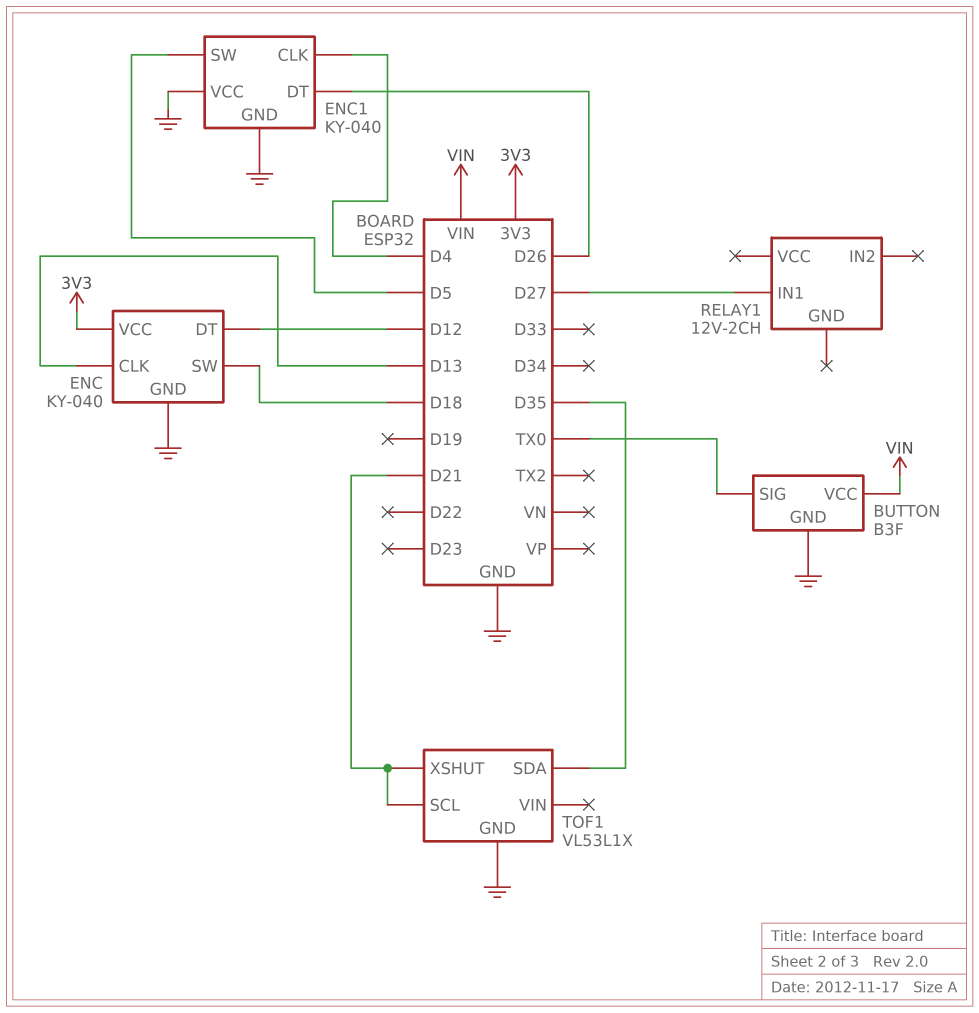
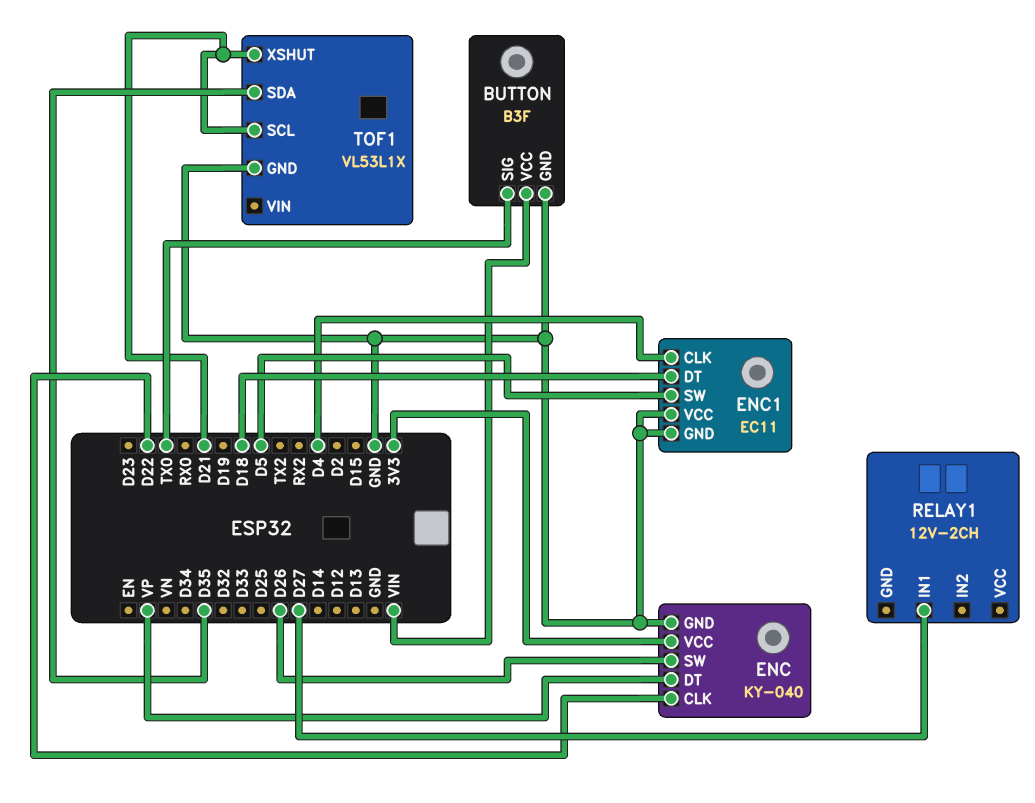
ENC pin CLK: D13 -> D22
ENC pin DT: D12 -> VP
ENC pin SW: D18 -> D26
ENC1: KY-040 -> EC11
ENC1 pin DT: D26 -> D18

